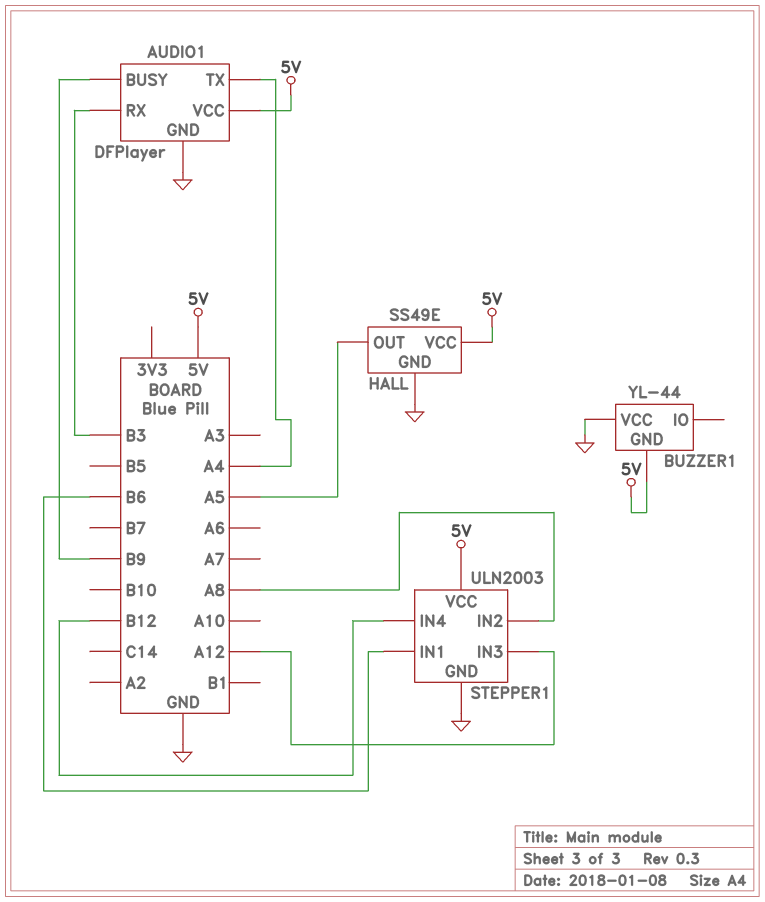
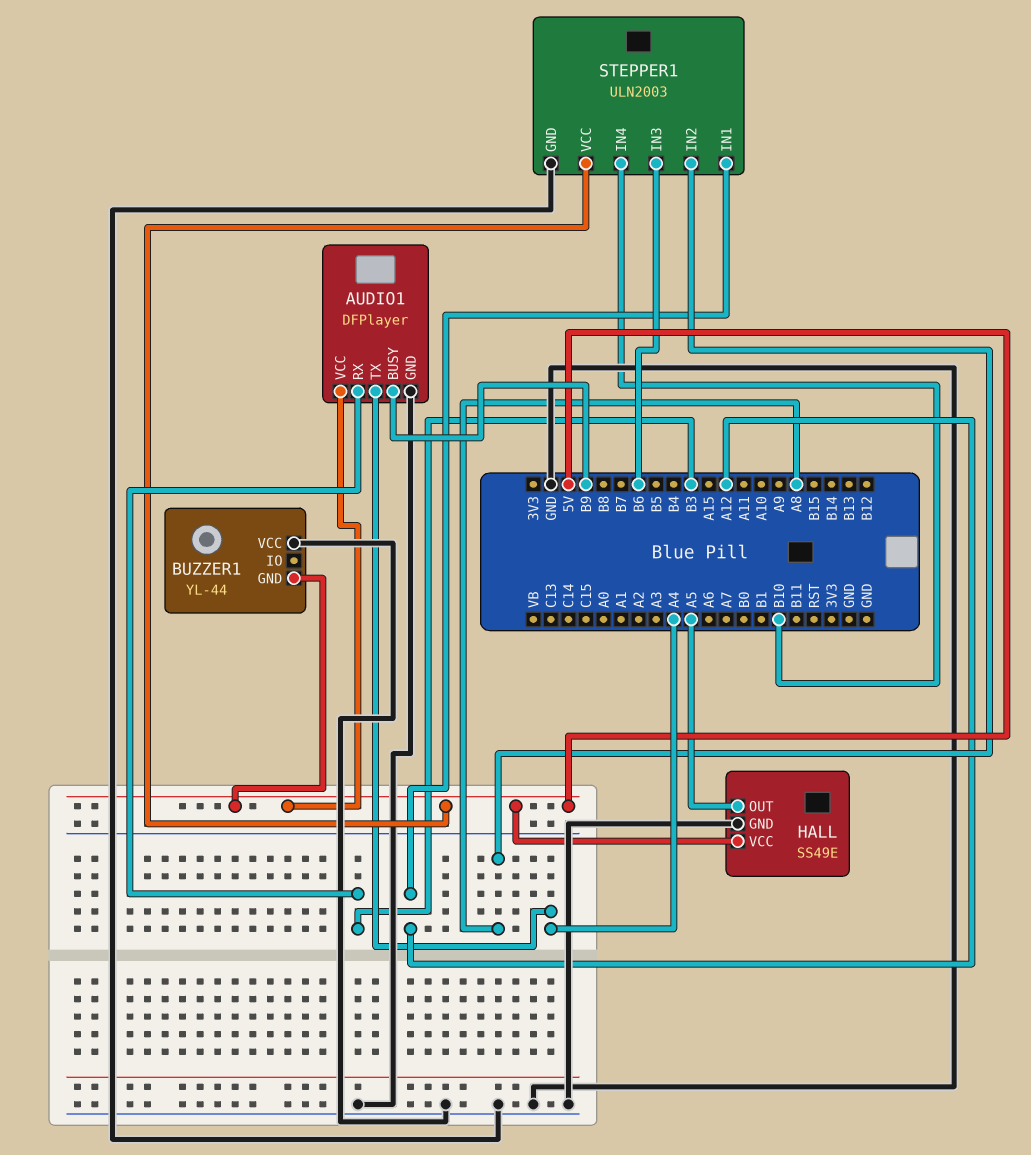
STEPPER1 pin IN1: B6 -> A12
STEPPER1 pin IN3: A12 -> B6
STEPPER1 pin IN4: B12 -> B10

